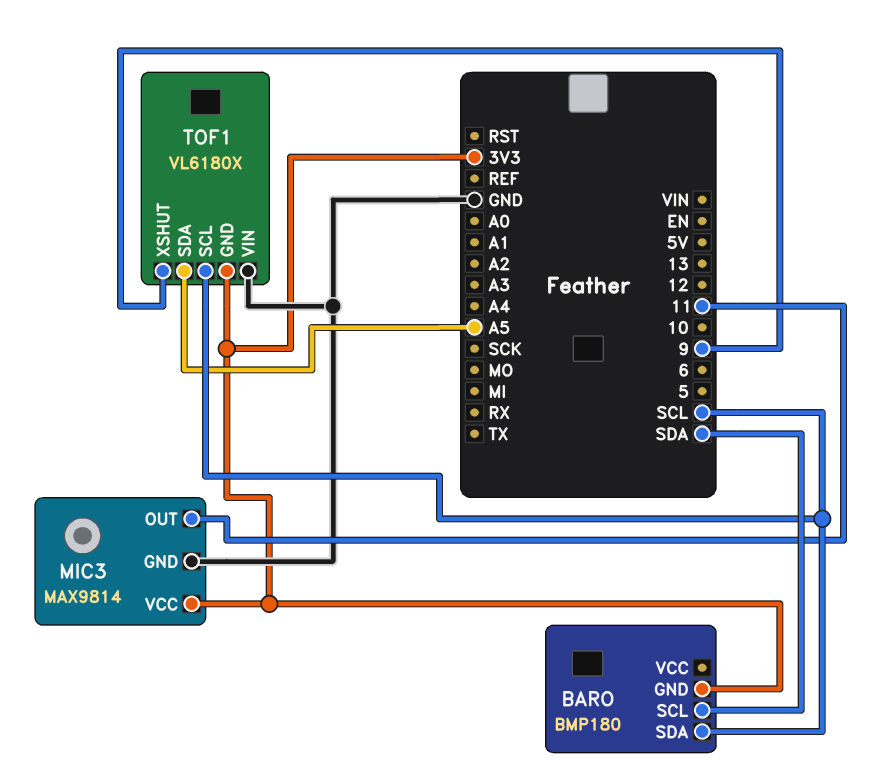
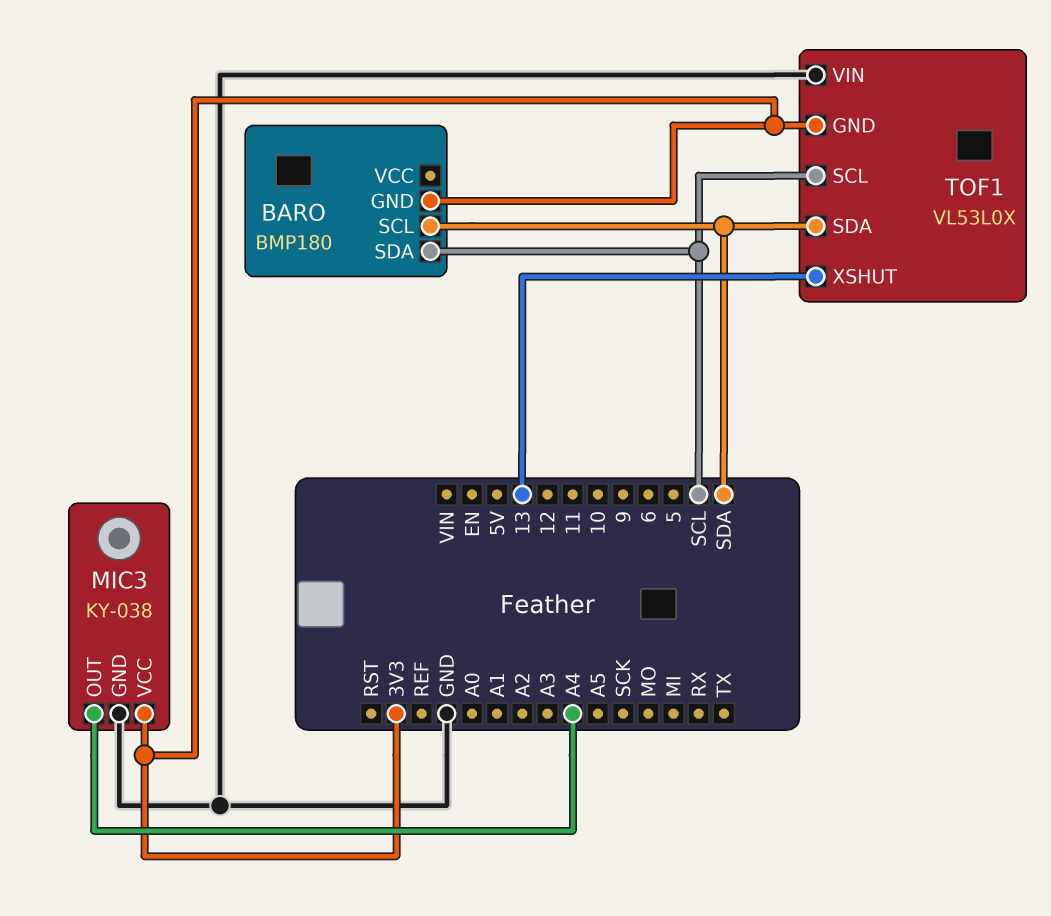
MIC3: MAX9814 -> KY-038
MIC3 pin OUT: 11 -> A4
TOF1: VL6180X -> VL53L0X
TOF1 pin SDA: A5 -> SDA
TOF1 pin XSHUT: 9 -> 13

